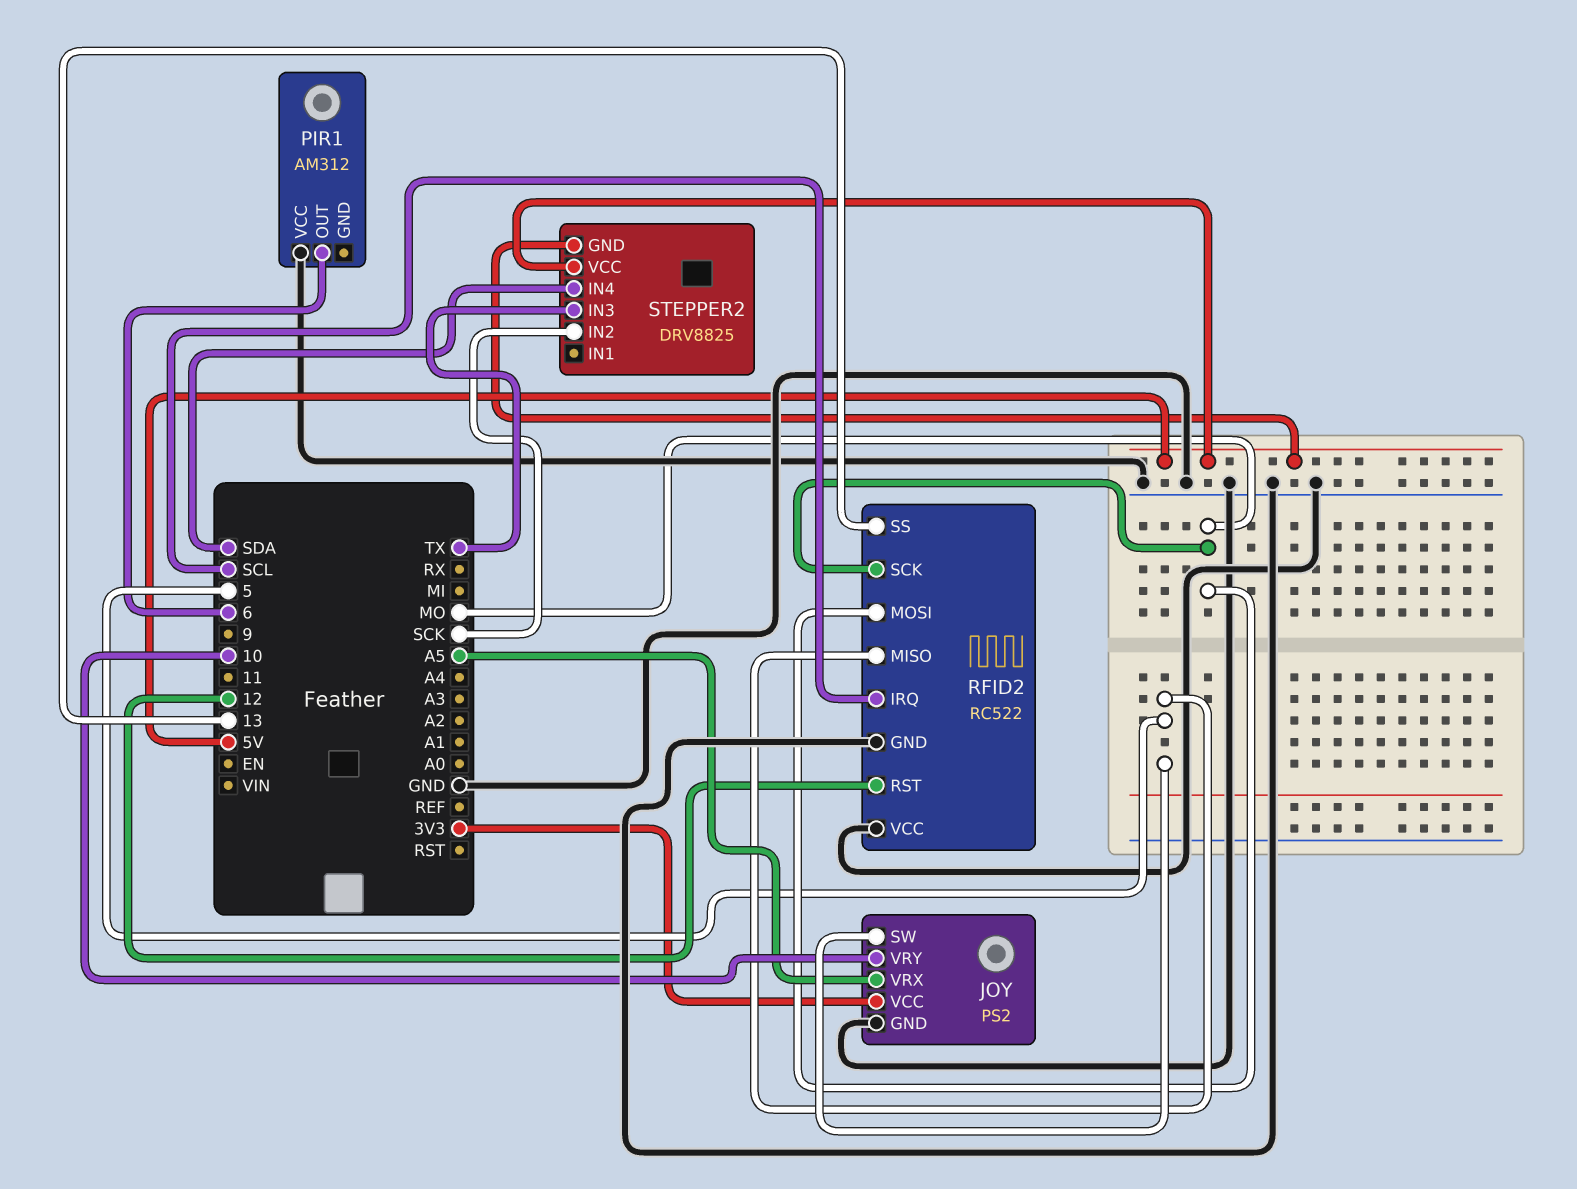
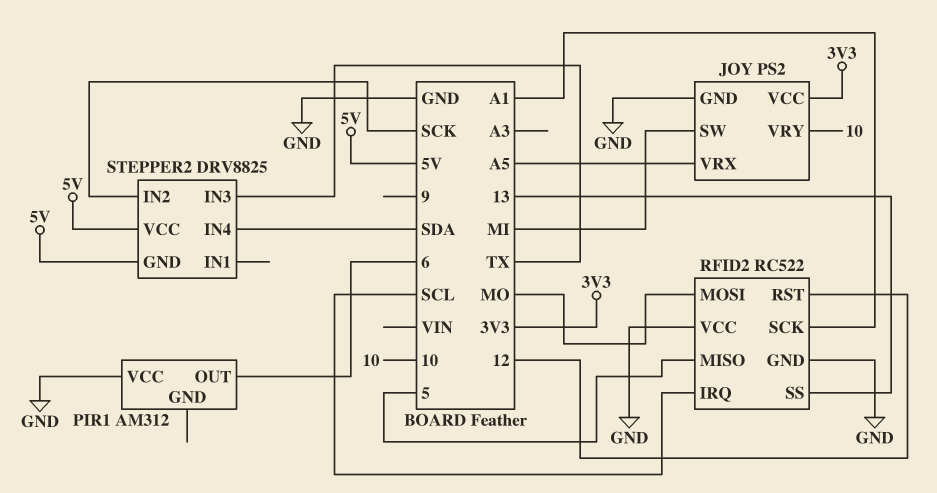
JOY pin SW: 5 -> MI
RFID2 pin SCK: MO -> A1

